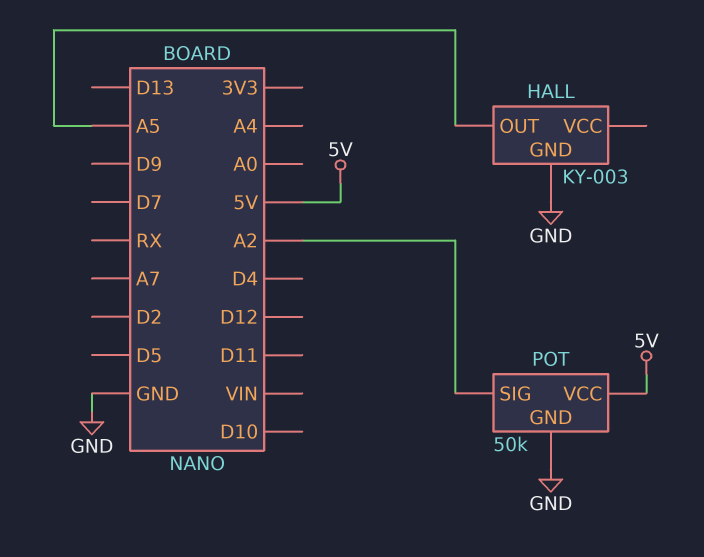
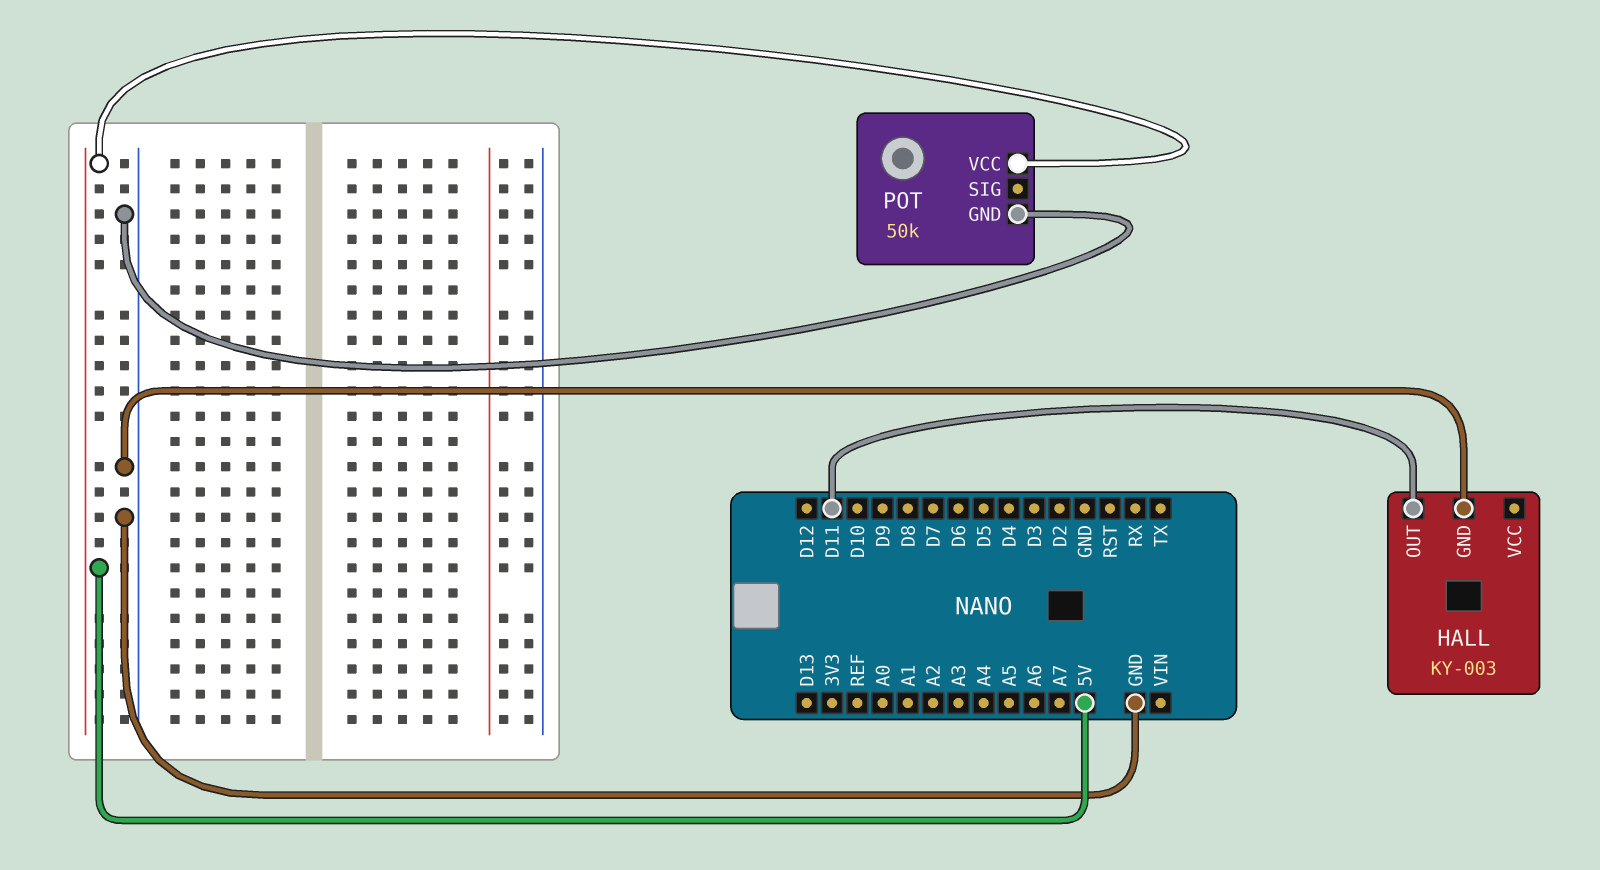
HALL pin OUT: A5 -> D11
POT pin SIG: A2 -> none

